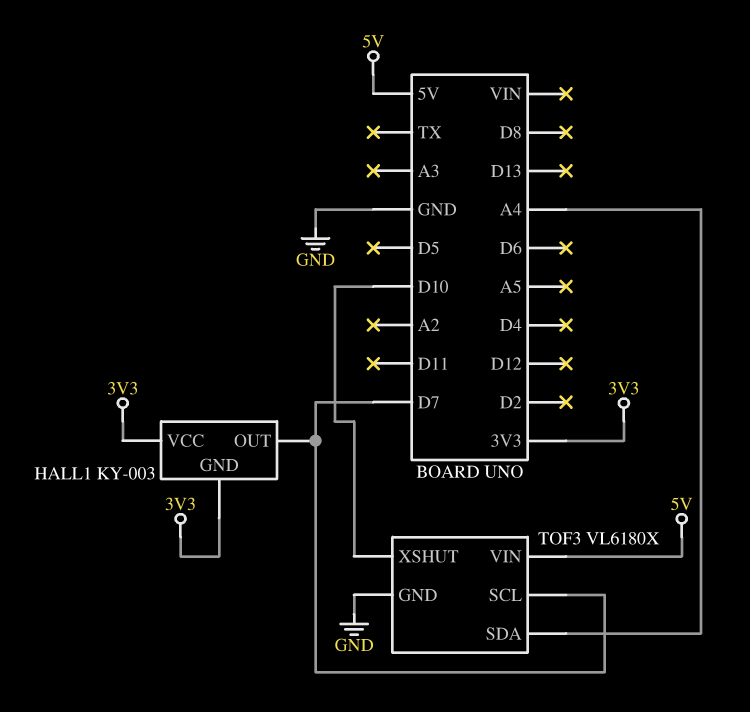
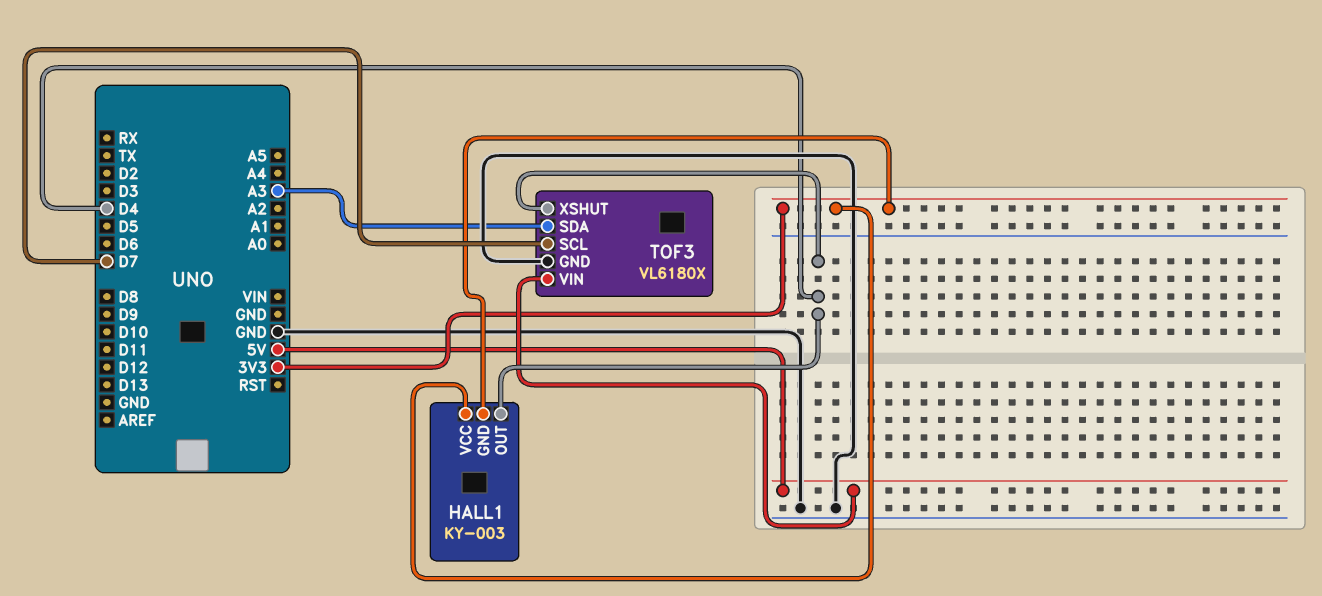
HALL1 pin OUT: D7 -> D4
TOF3 pin SDA: A4 -> A3
TOF3 pin XSHUT: D10 -> D4

